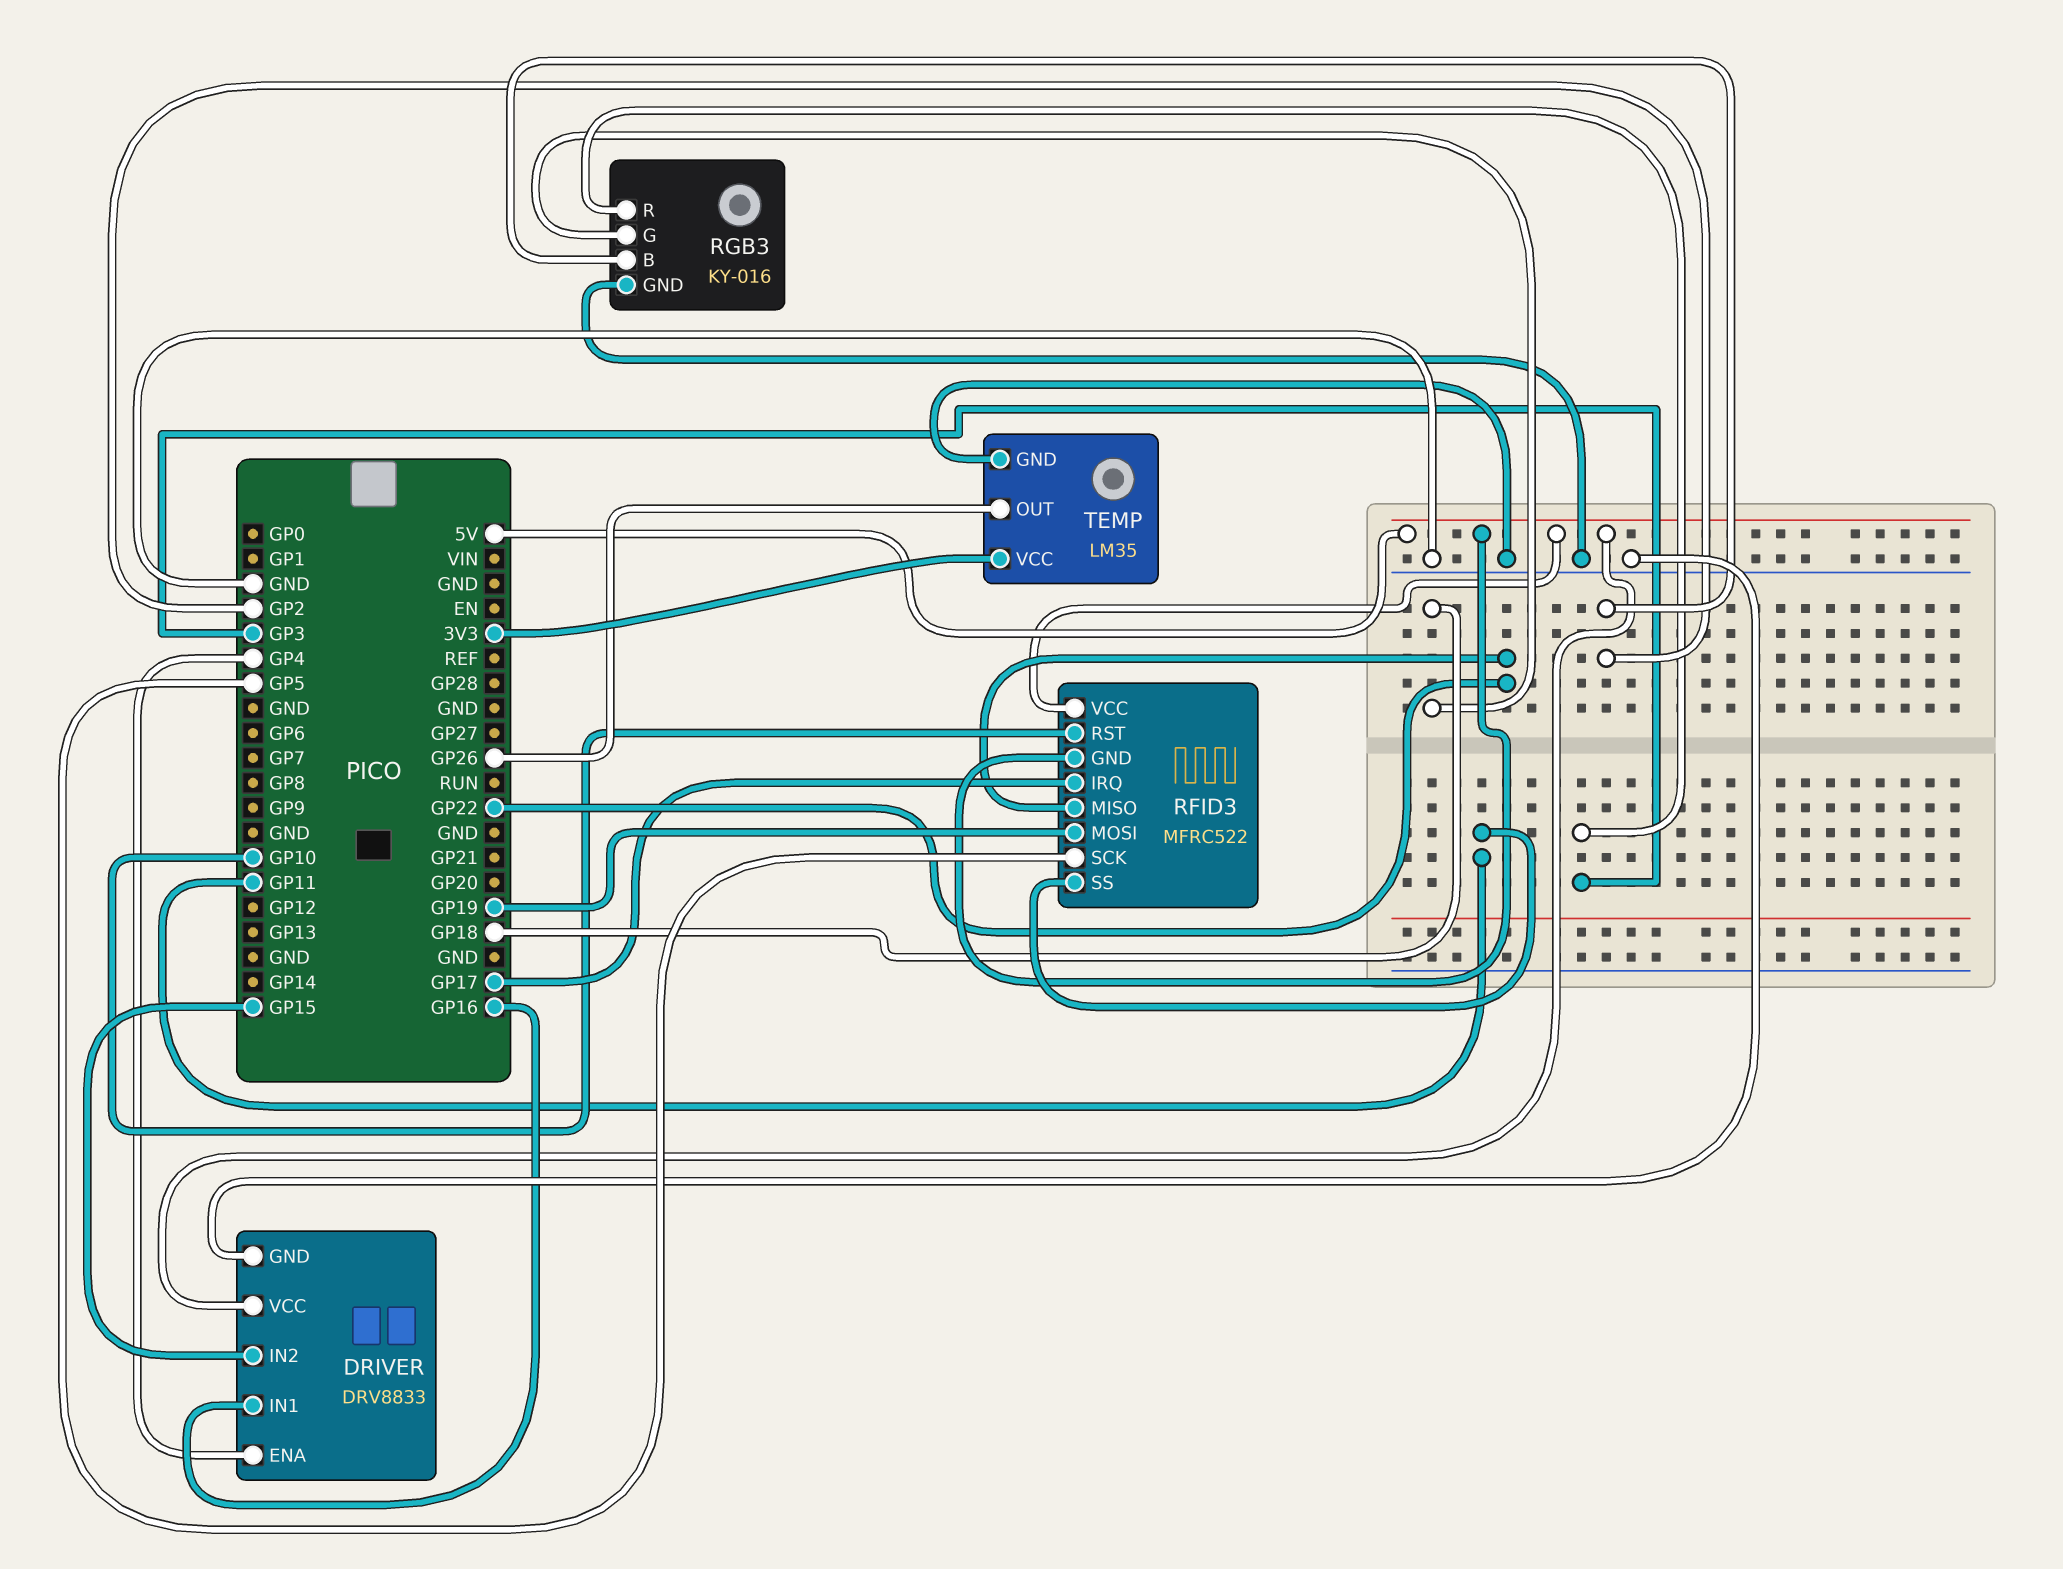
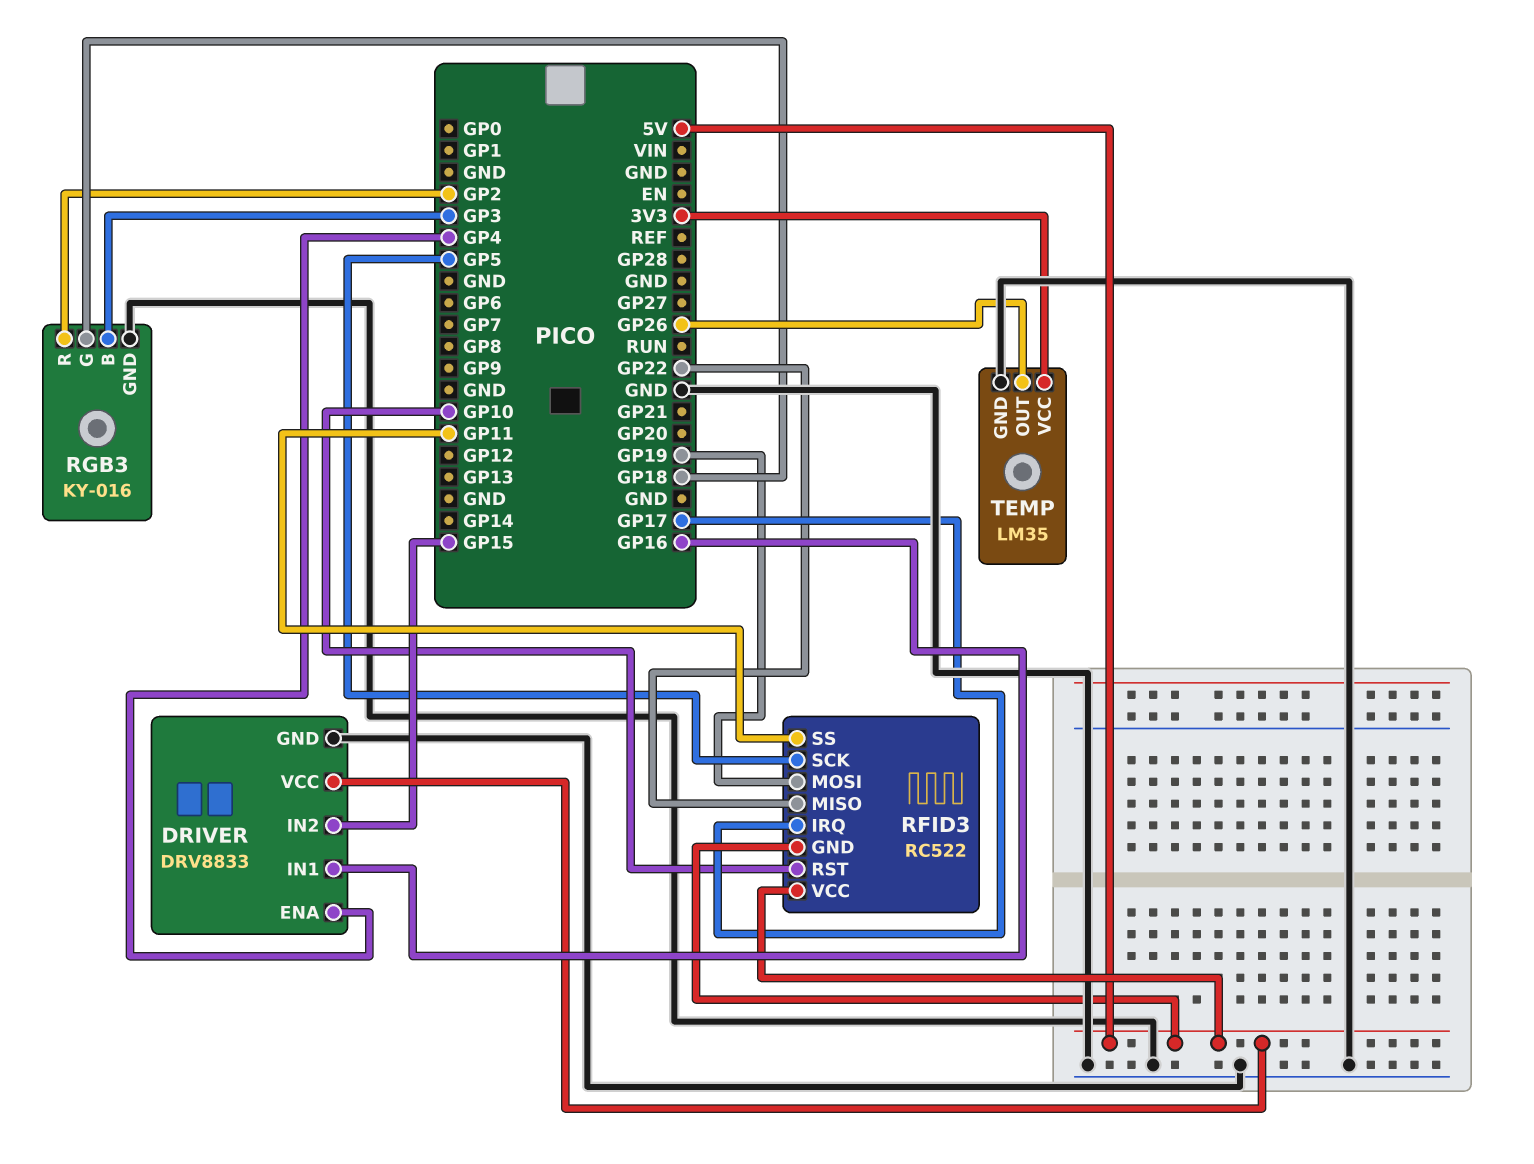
RFID3: MFRC522 -> RC522
RGB3 pin B: GP2 -> GP3
RGB3 pin R: GP3 -> GP2

